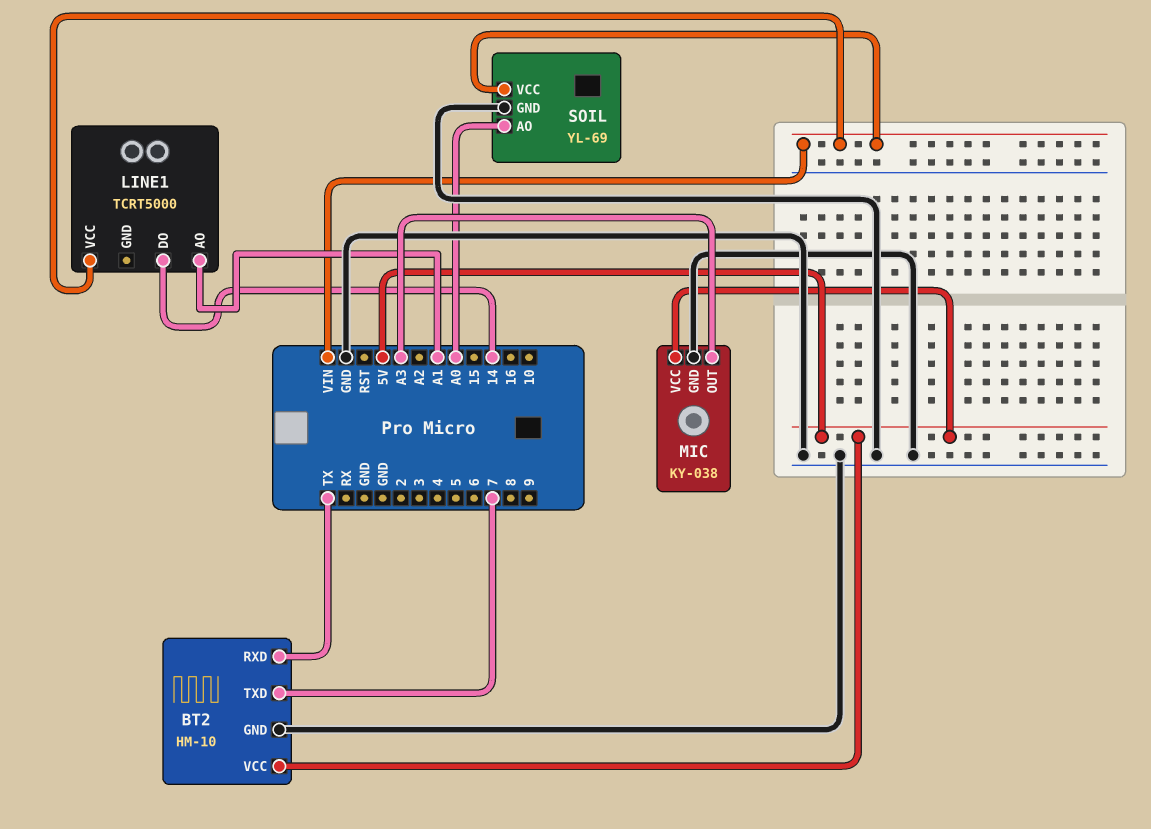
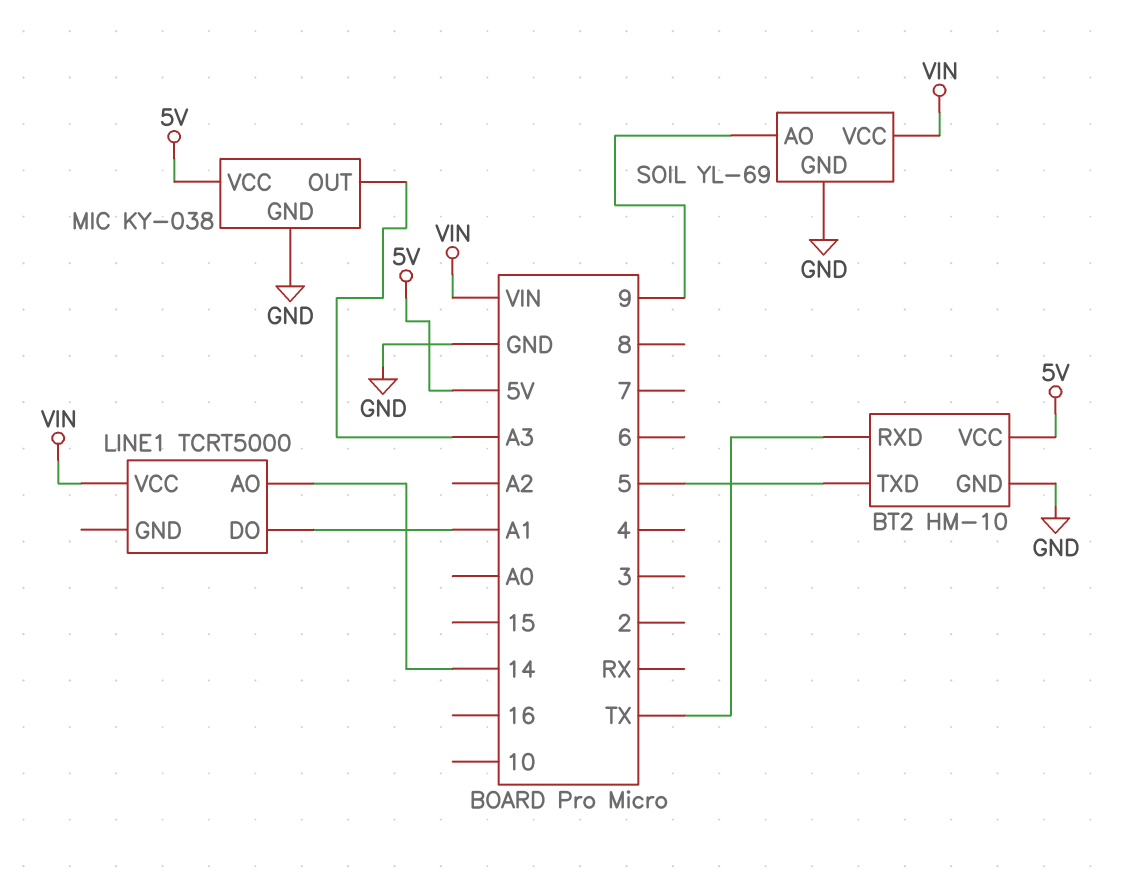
BT2 pin TXD: 7 -> 5
LINE1 pin AO: A1 -> 14
LINE1 pin DO: 14 -> A1
SOIL pin AO: A0 -> 9

